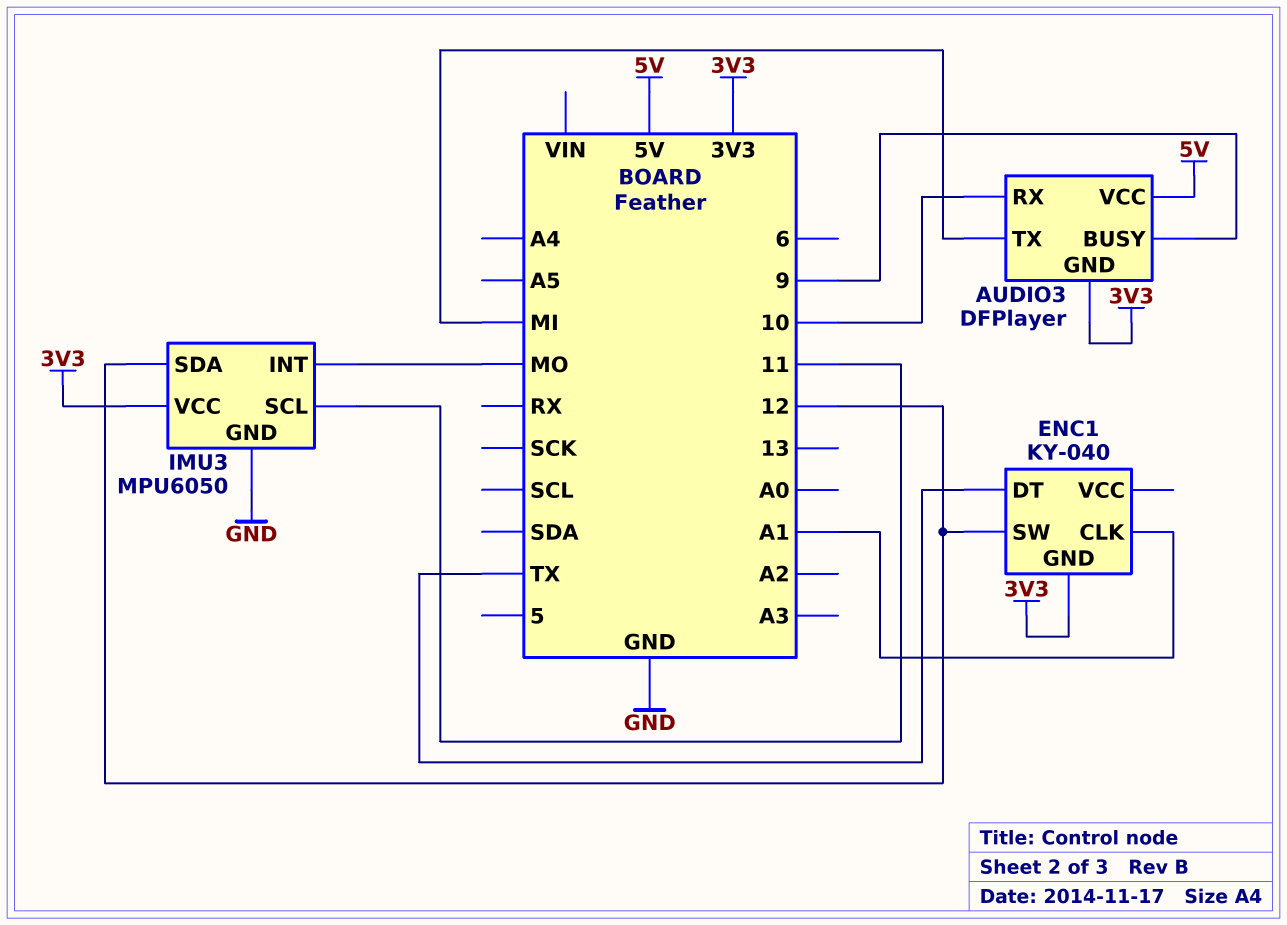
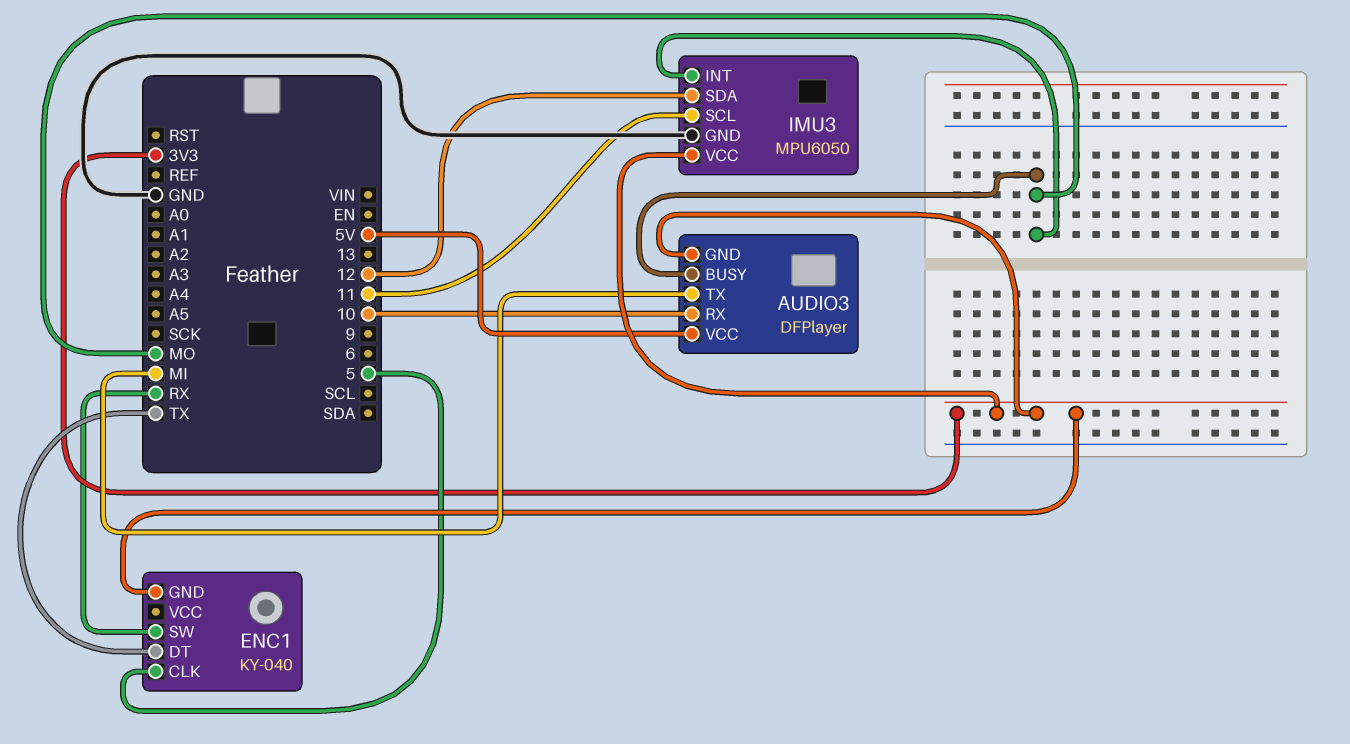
AUDIO3 pin BUSY: 9 -> MO
ENC1 pin CLK: A1 -> 5
ENC1 pin SW: 12 -> RX

